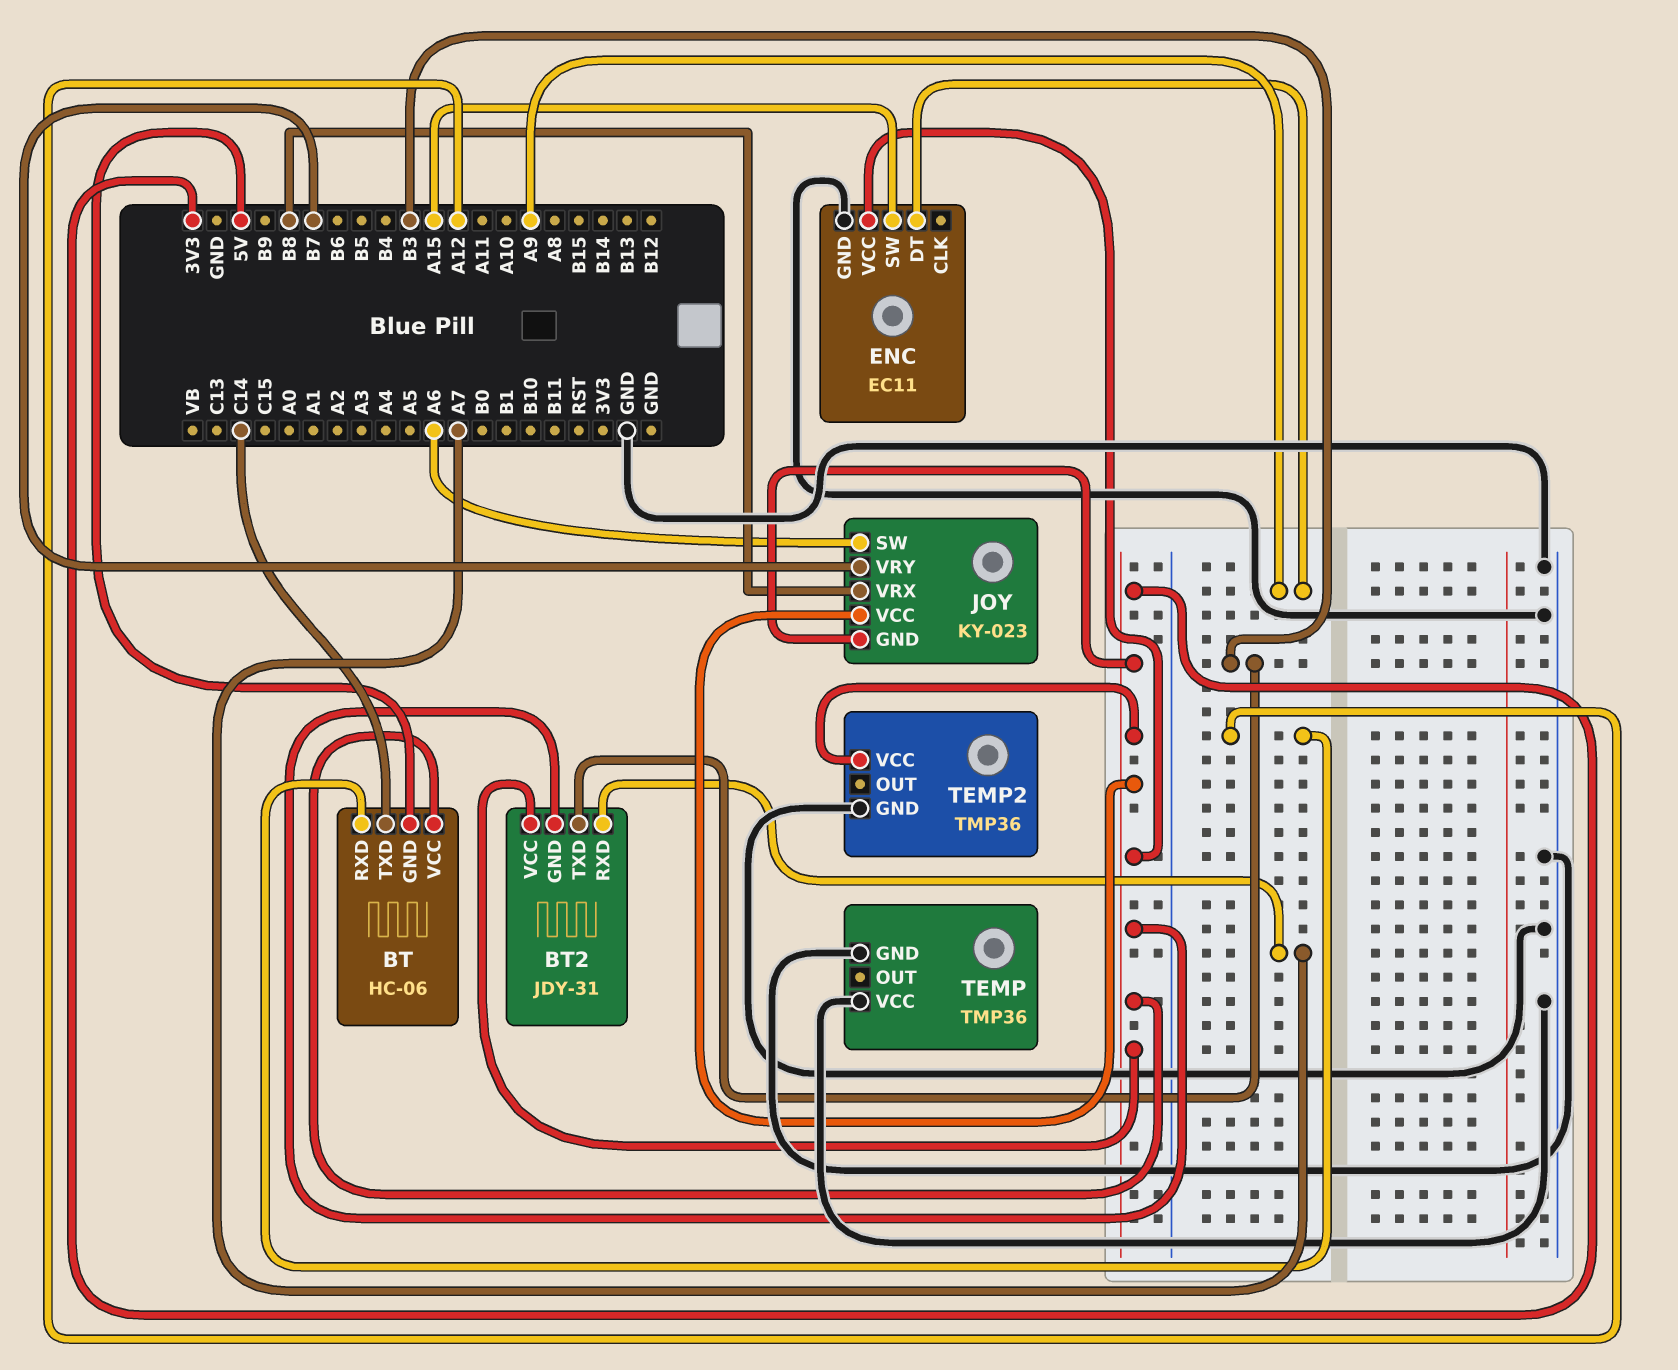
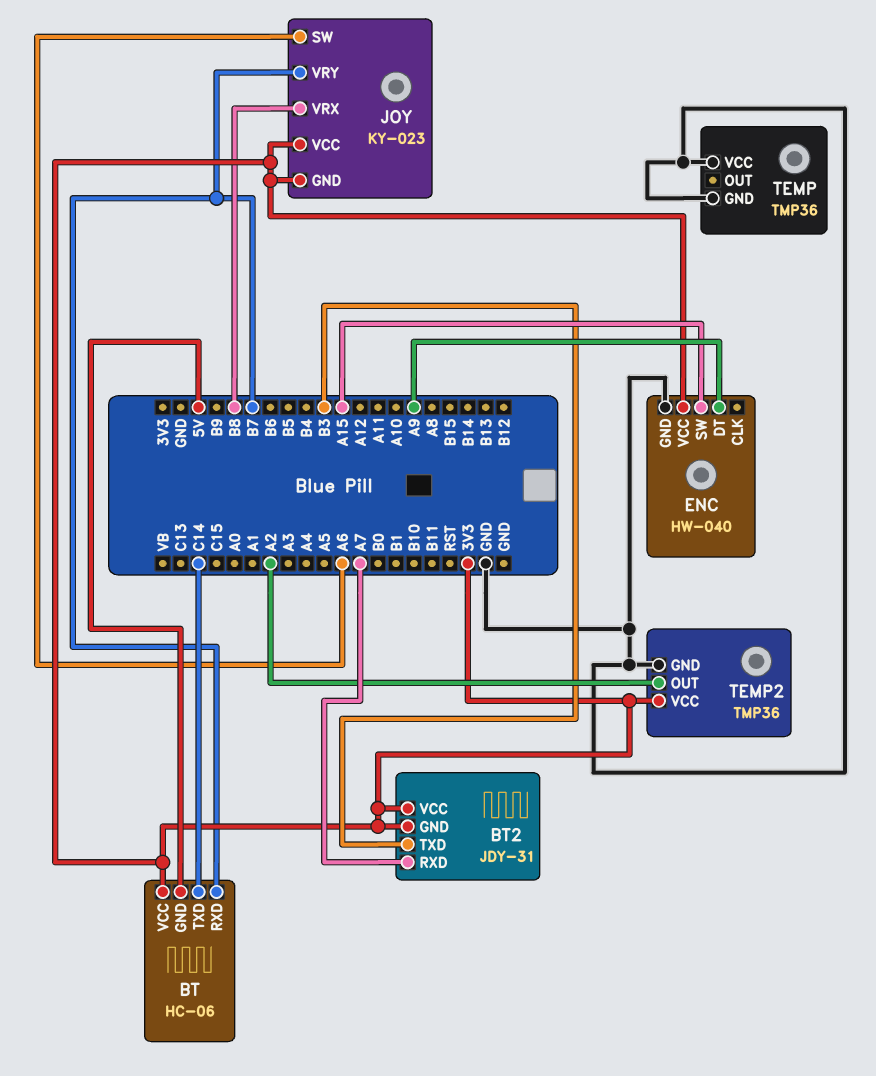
BT pin RXD: A12 -> B7
ENC: EC11 -> HW-040
TEMP2 pin OUT: none -> A2

